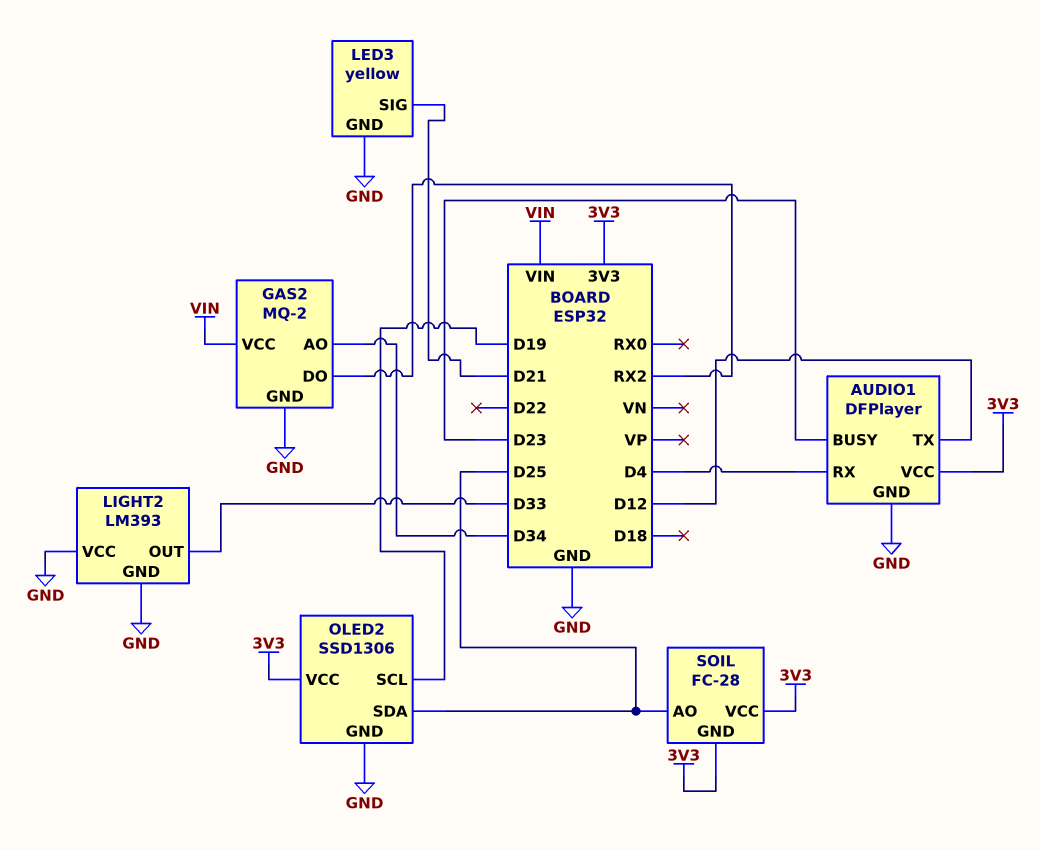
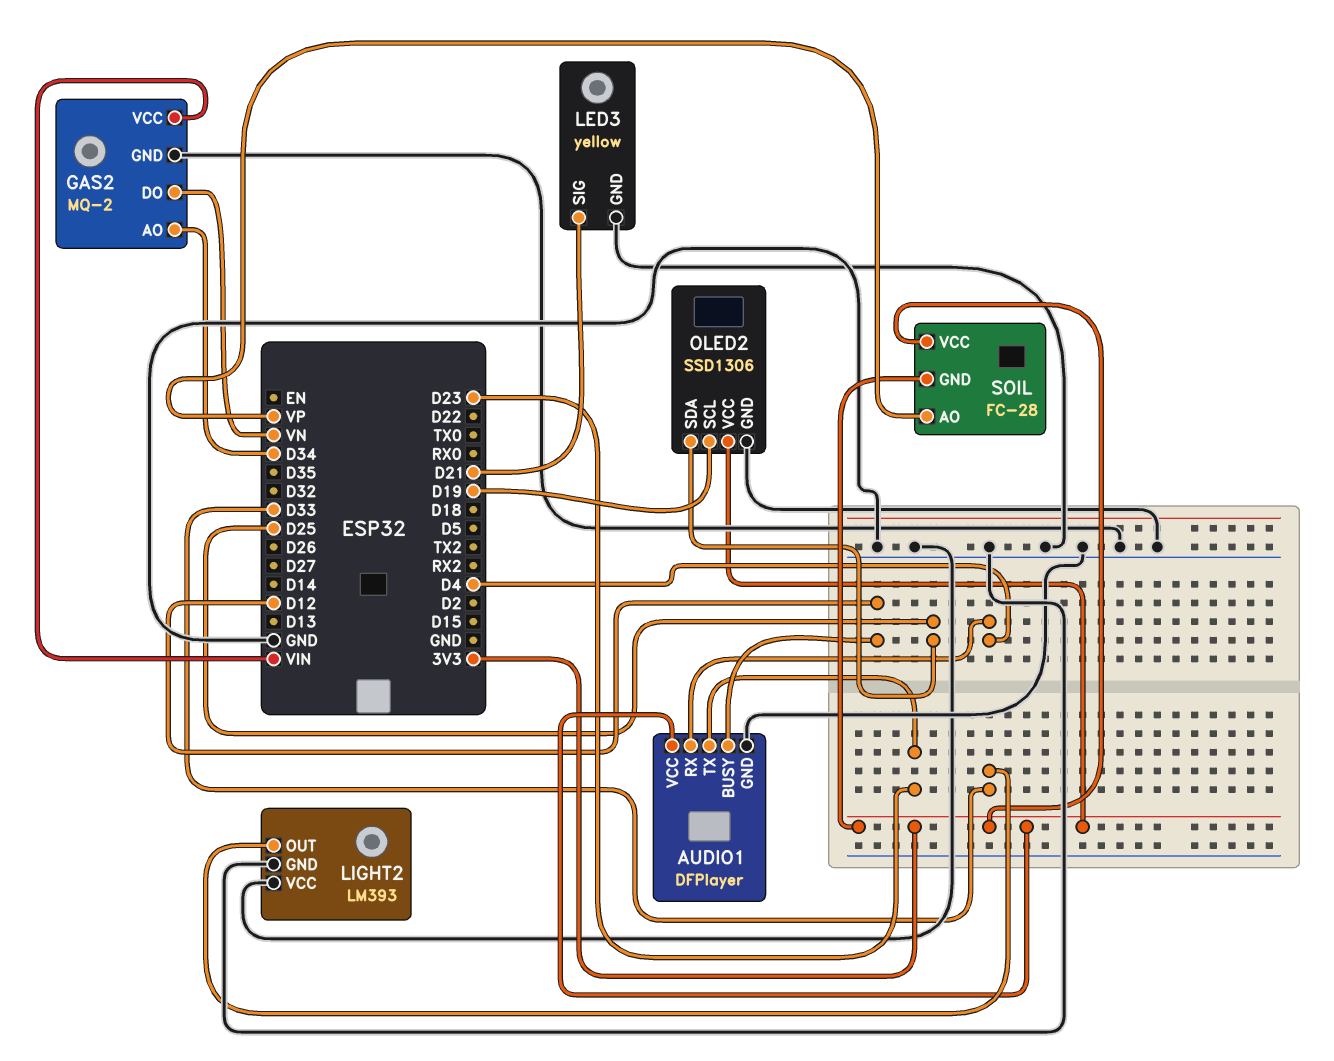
AUDIO1 pin BUSY: D23 -> D12
AUDIO1 pin TX: D12 -> D23
GAS2 pin DO: RX2 -> VN
SOIL pin AO: D25 -> VP

